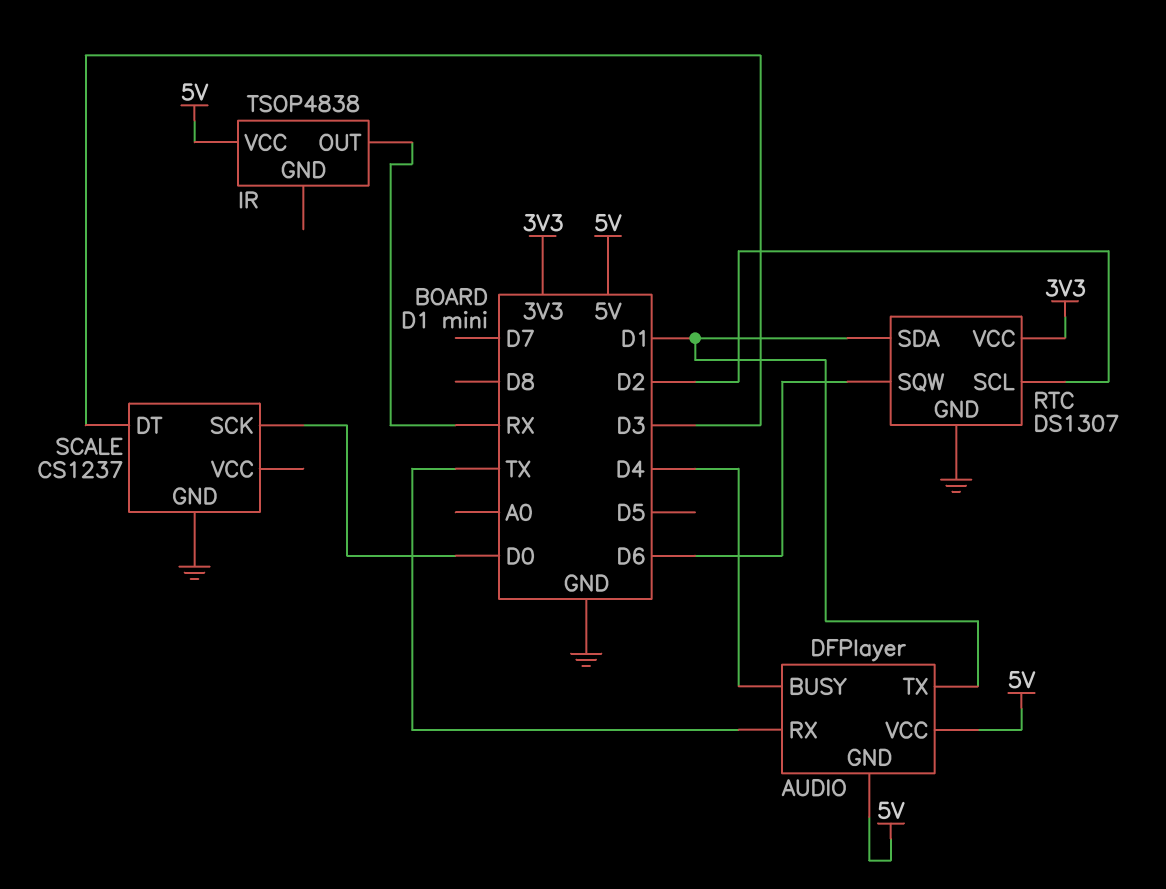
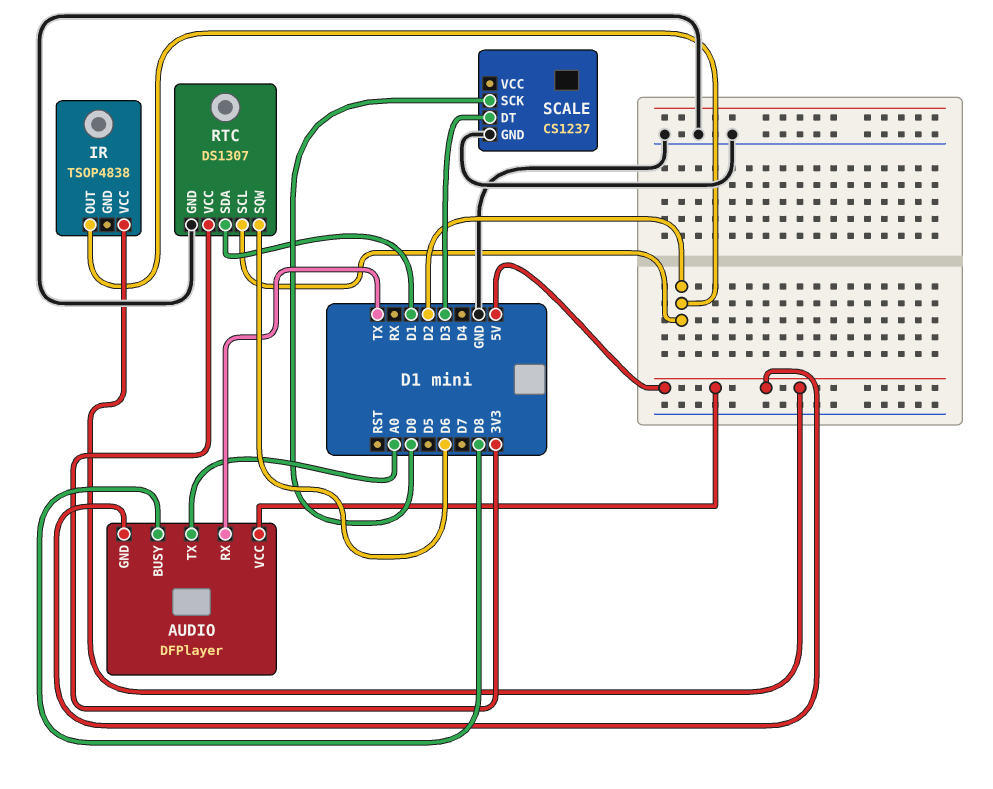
AUDIO pin BUSY: D4 -> D8
AUDIO pin TX: D1 -> A0
IR pin OUT: RX -> D2

